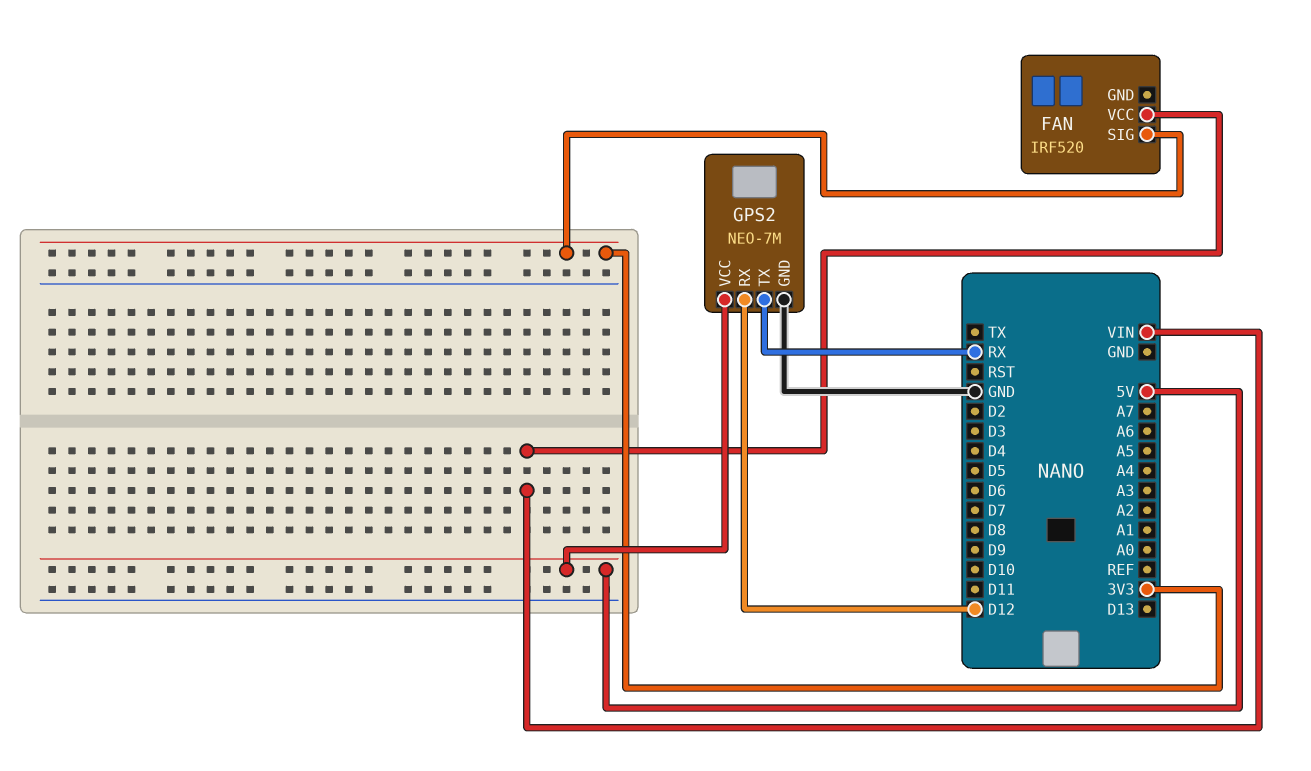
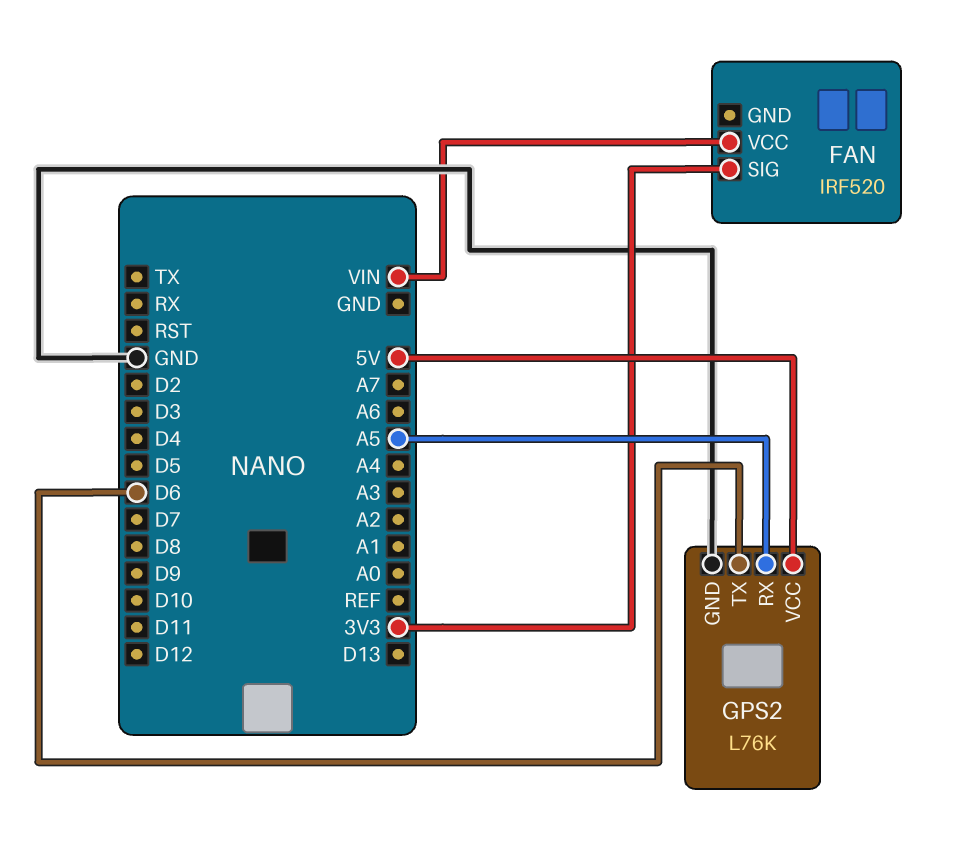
GPS2: NEO-7M -> L76K
GPS2 pin RX: D12 -> A5
GPS2 pin TX: RX -> D6

